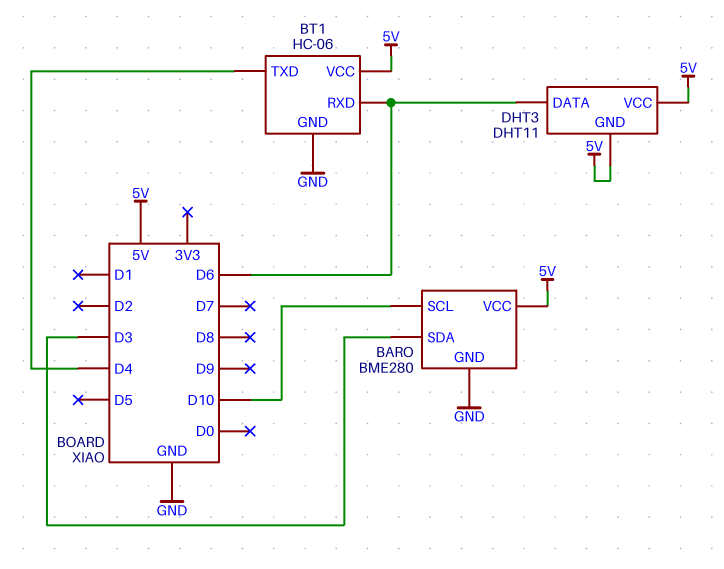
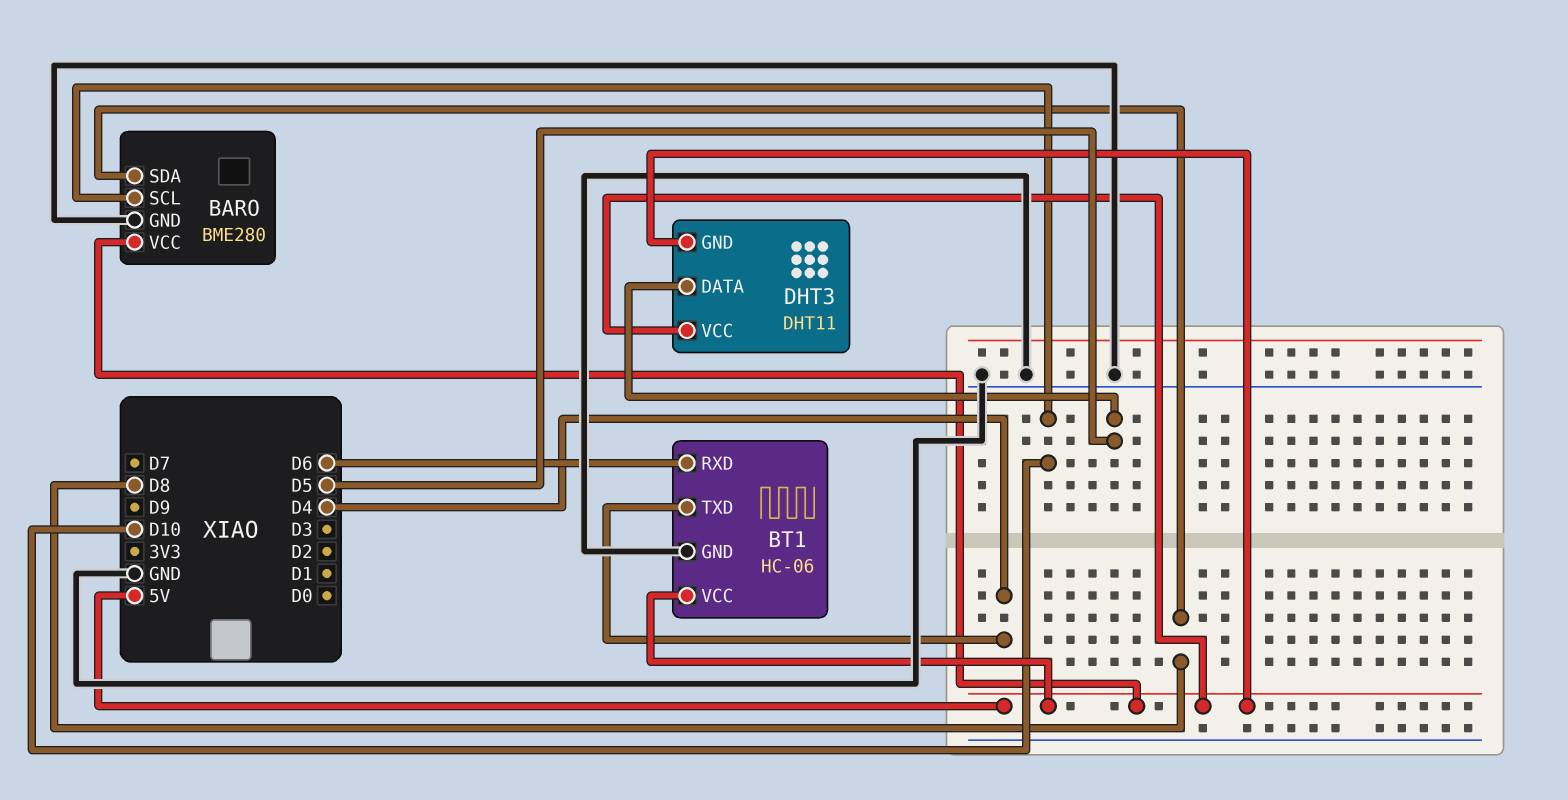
BARO pin SDA: D3 -> D8
DHT3 pin DATA: D6 -> D5

